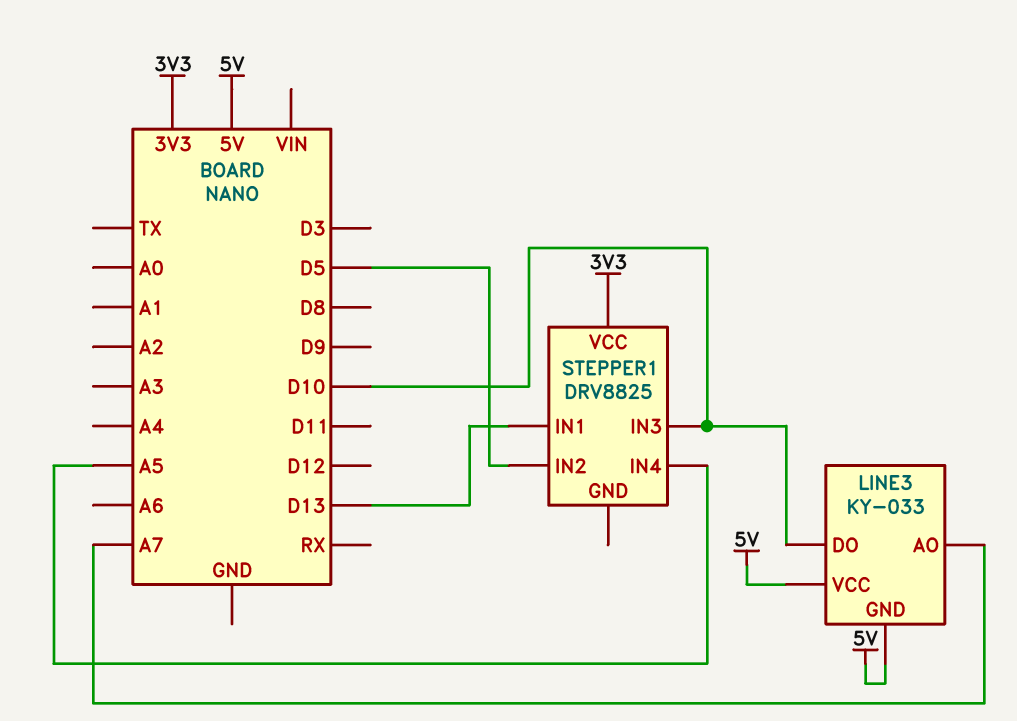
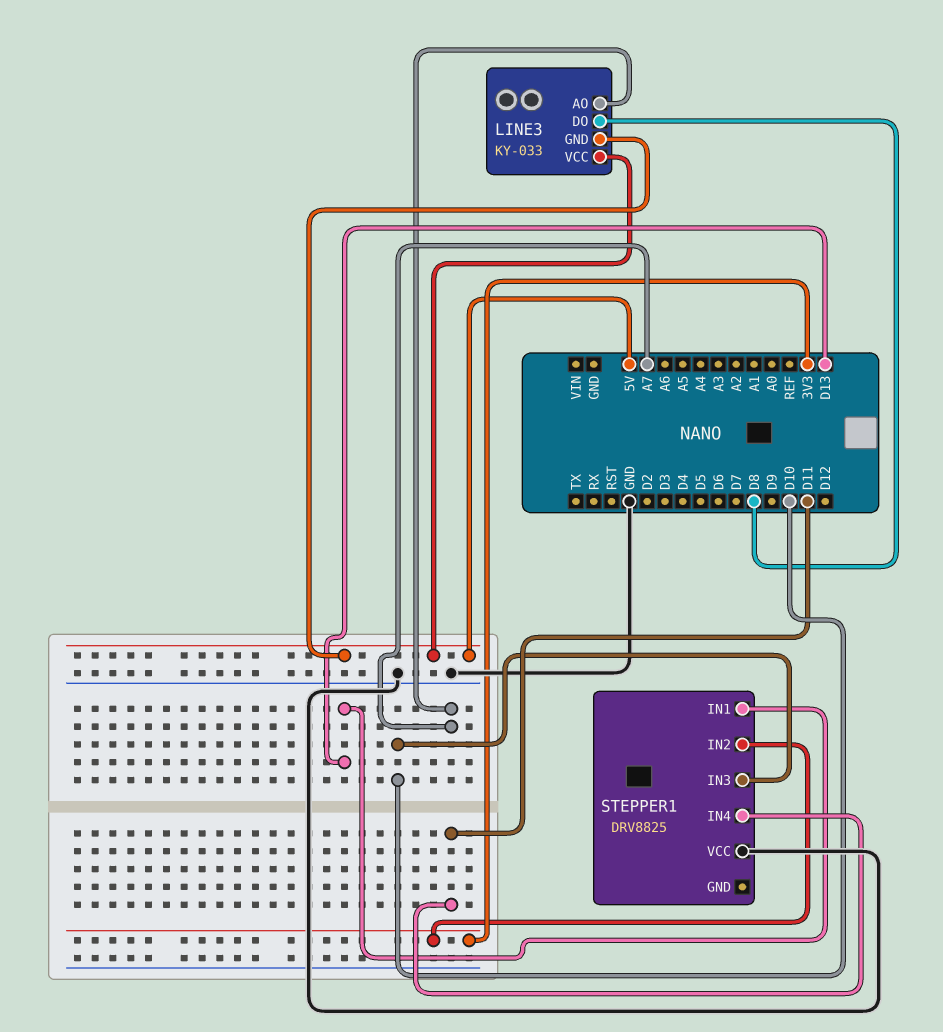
LINE3 pin DO: D10 -> D8
STEPPER1 pin IN2: D5 -> 3V3
STEPPER1 pin IN4: A5 -> D11
STEPPER1 pin VCC: 3V3 -> GND

